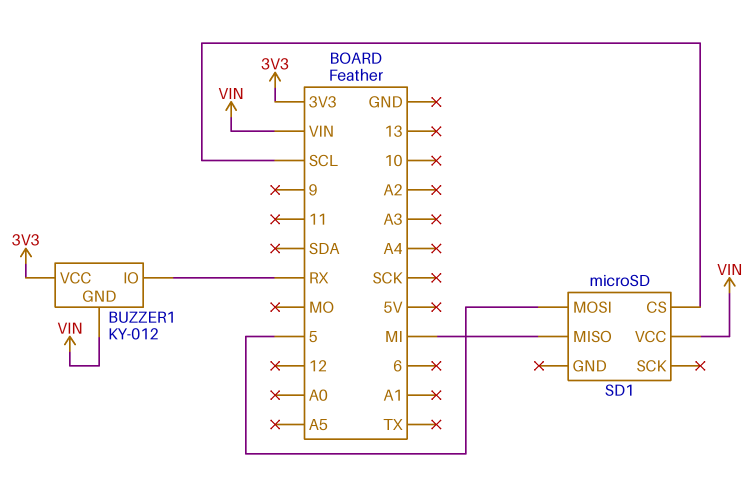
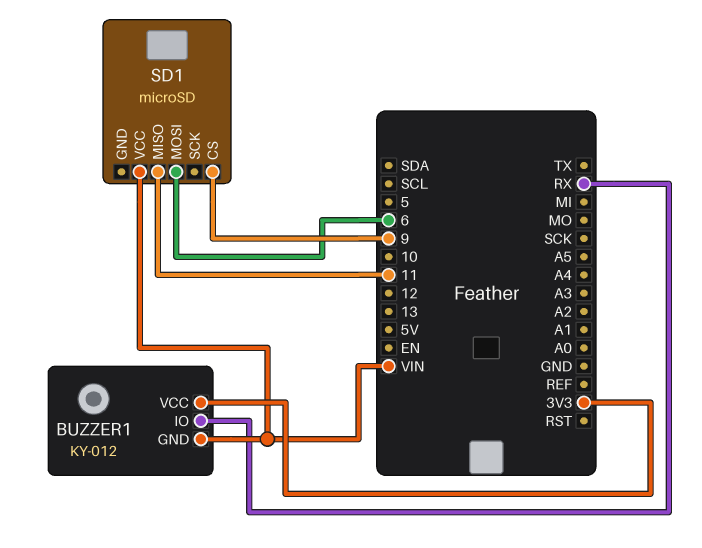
SD1 pin CS: SCL -> 9
SD1 pin MISO: MI -> 11
SD1 pin MOSI: 5 -> 6

